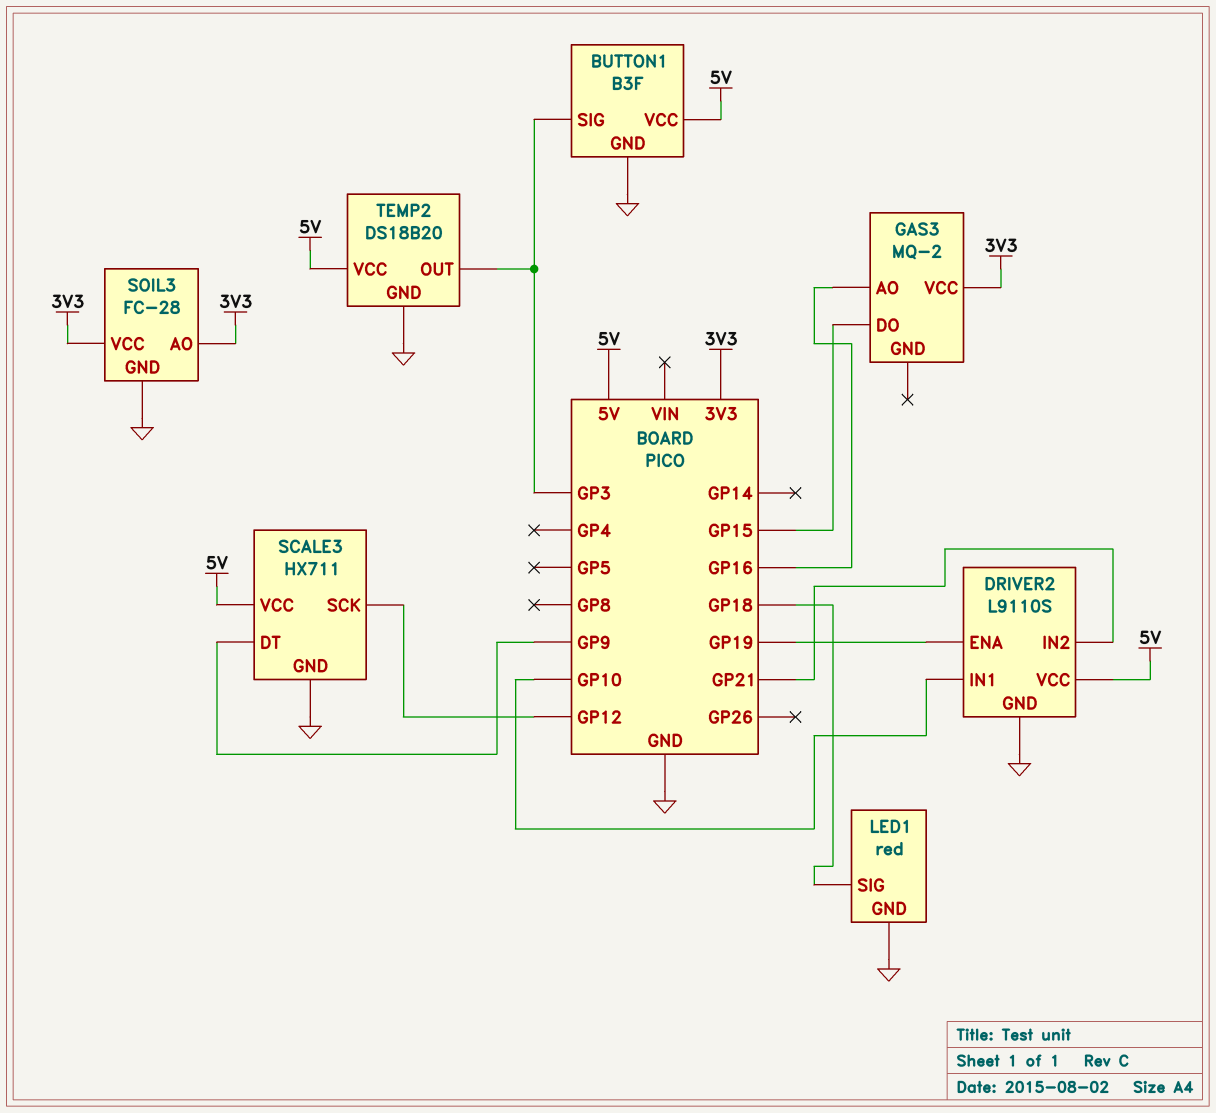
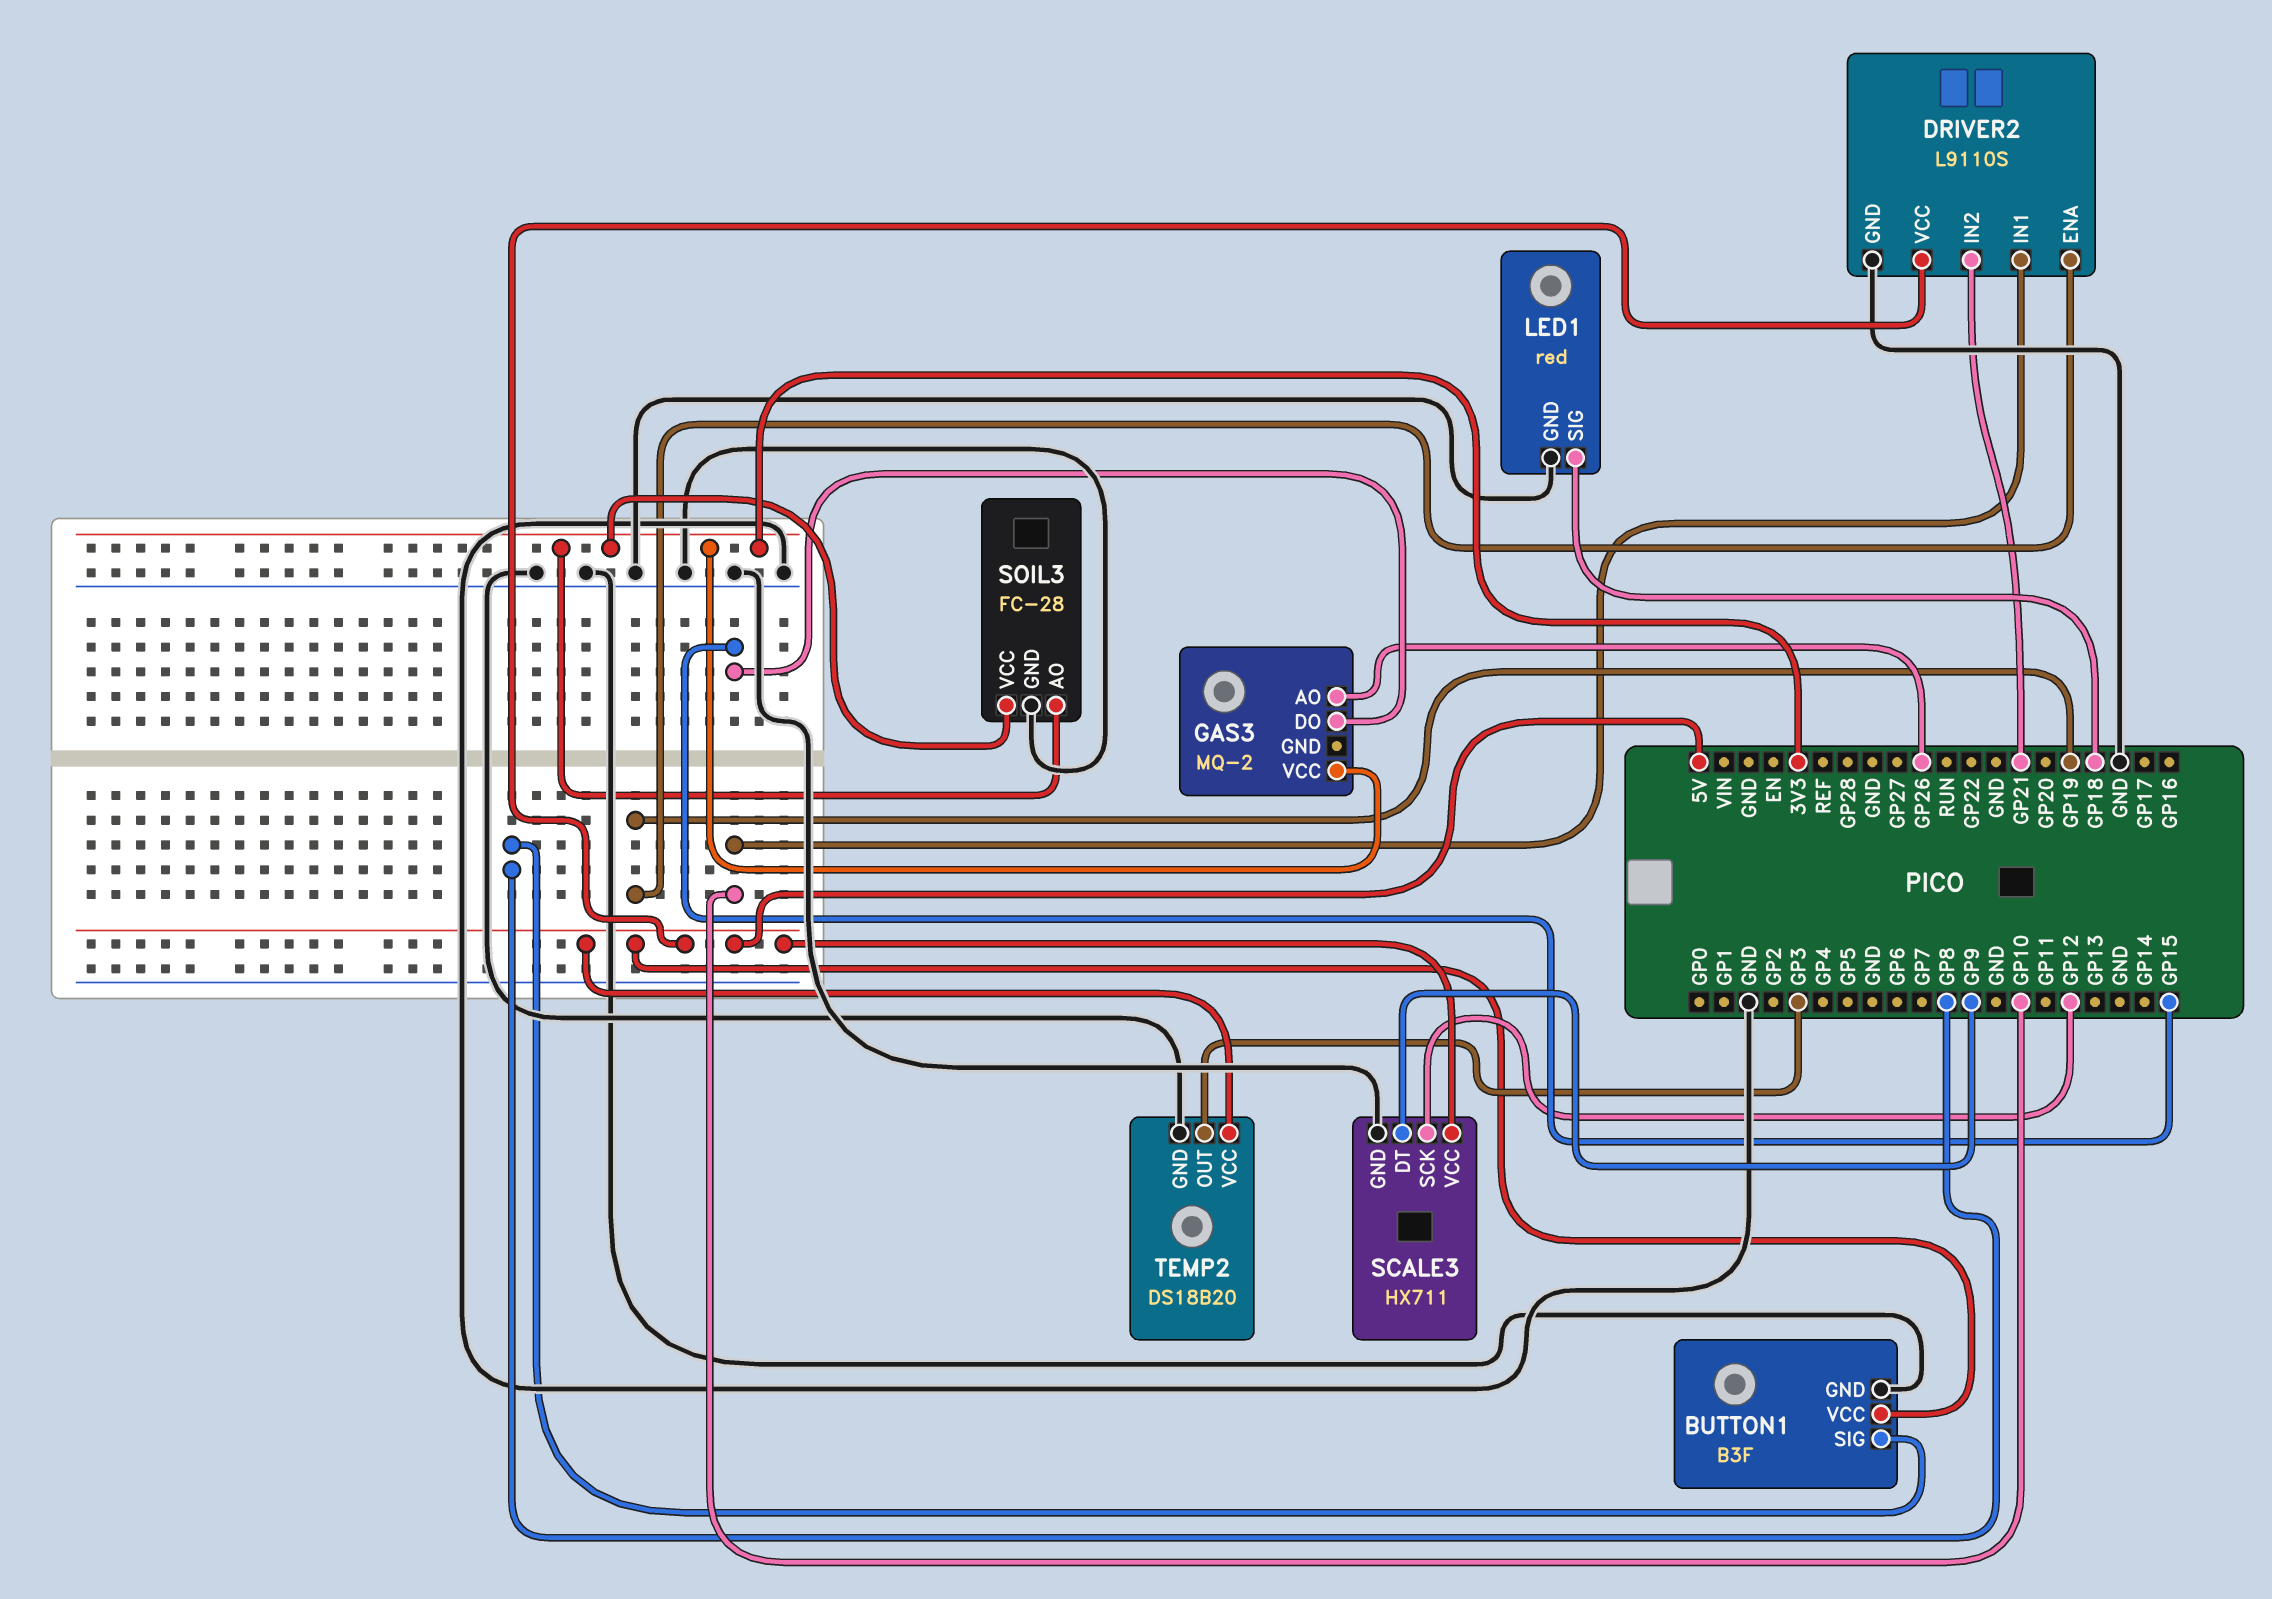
BUTTON1 pin SIG: GP3 -> GP8
GAS3 pin AO: GP16 -> GP26

